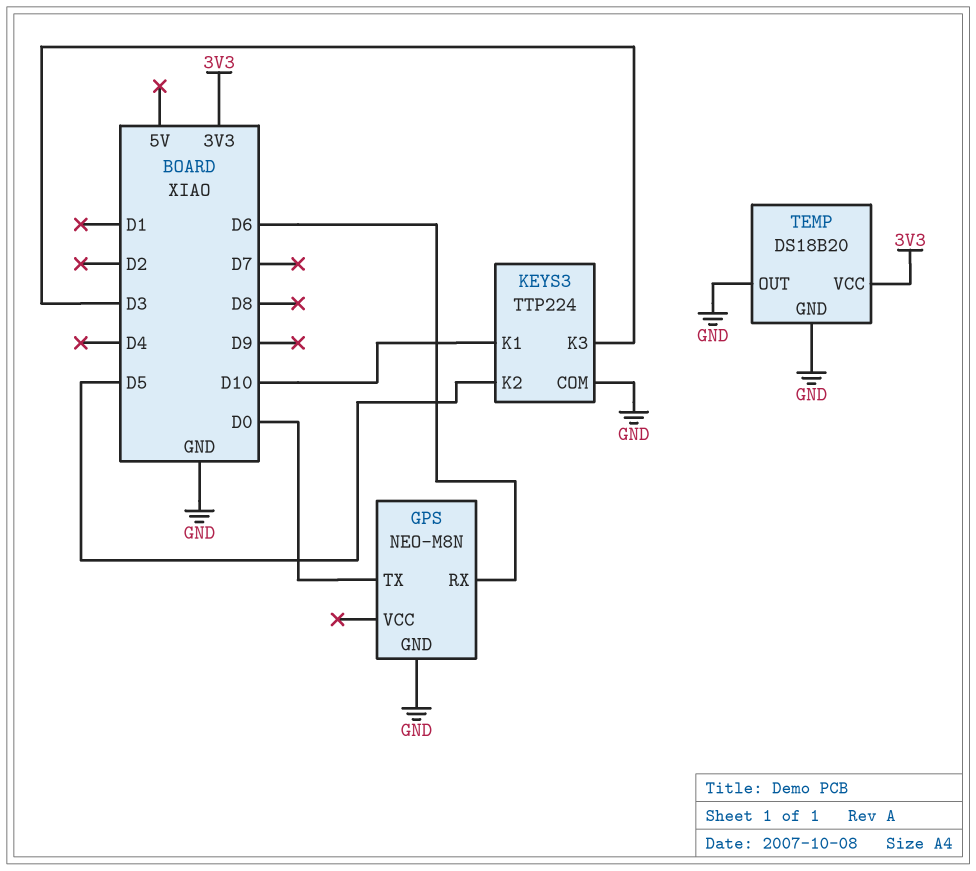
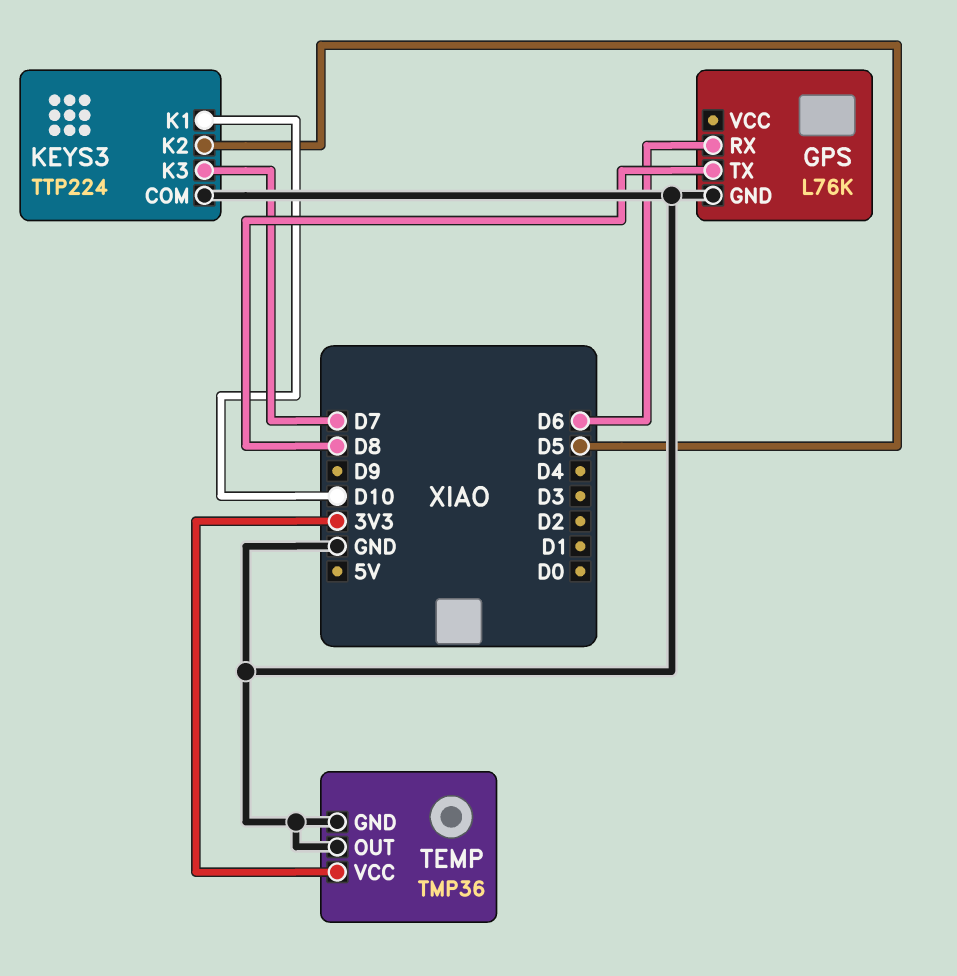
GPS: NEO-M8N -> L76K
GPS pin TX: D0 -> D8
KEYS3 pin K3: D3 -> D7
TEMP: DS18B20 -> TMP36

